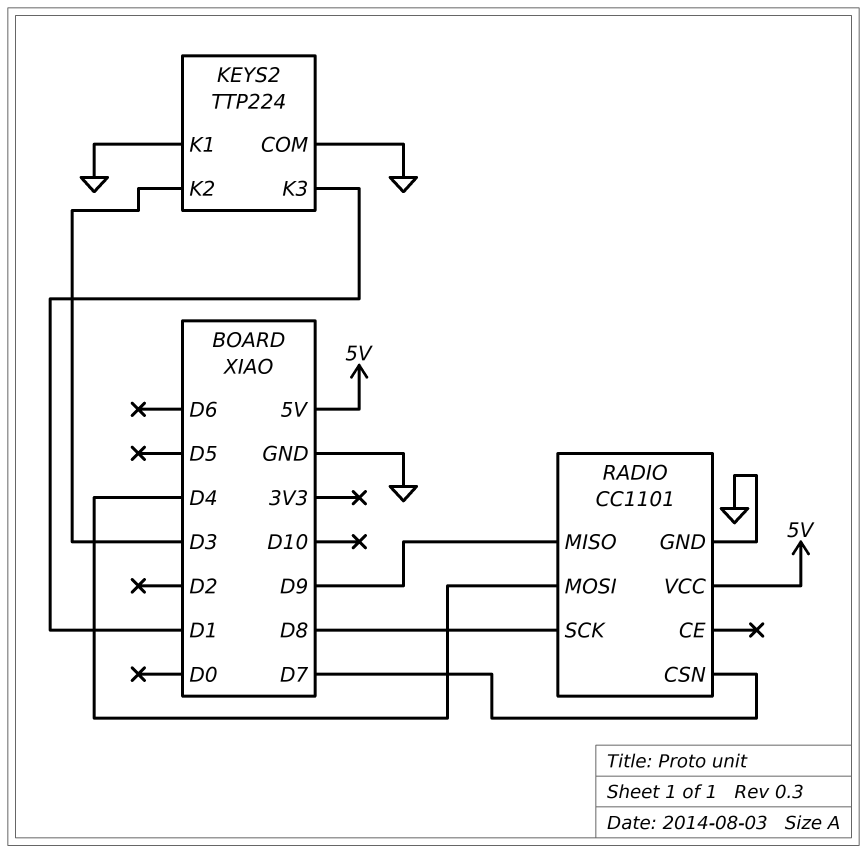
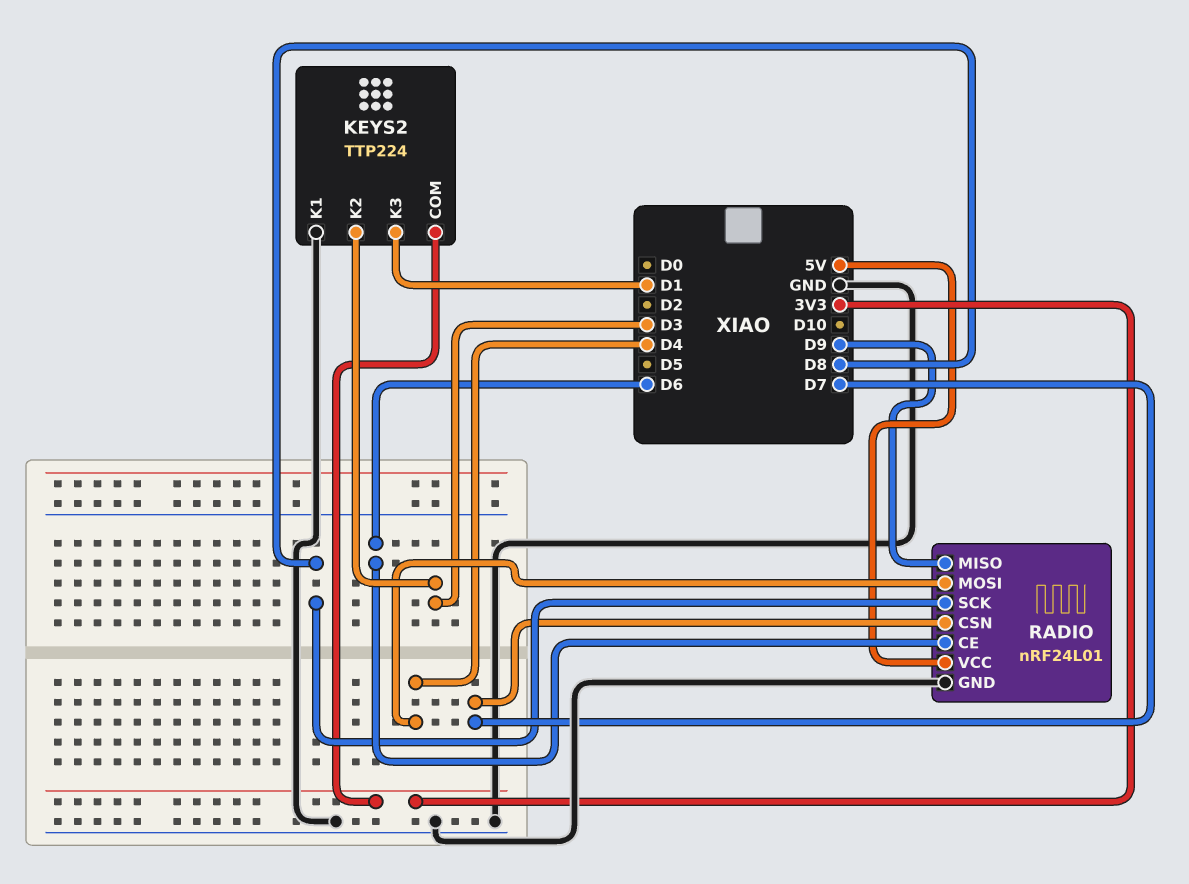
KEYS2 pin COM: GND -> 3V3
RADIO: CC1101 -> nRF24L01
RADIO pin CE: none -> D6

